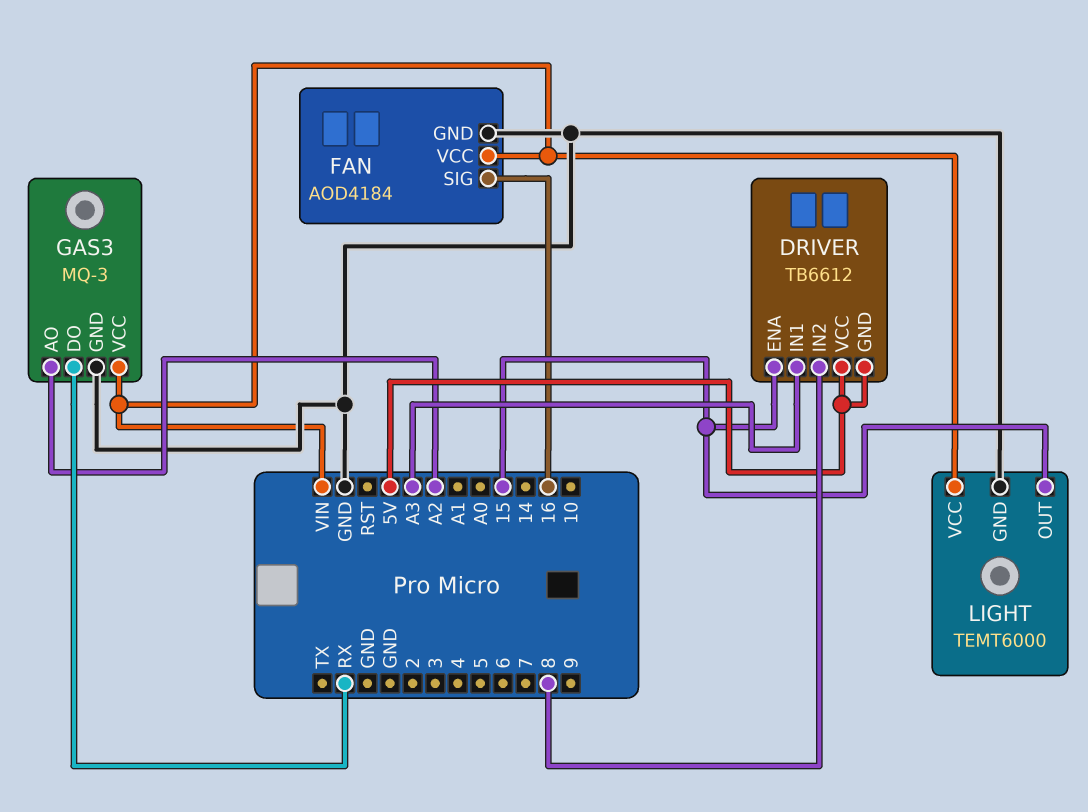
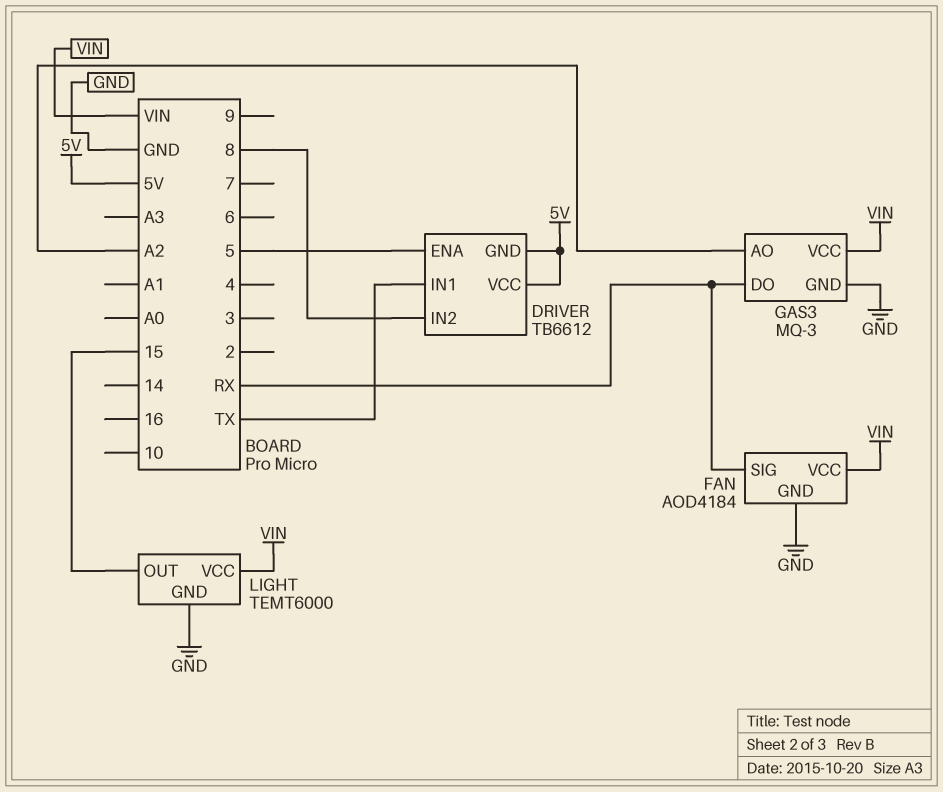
DRIVER pin ENA: 15 -> 5
DRIVER pin IN1: A3 -> TX
FAN pin SIG: 16 -> RX

